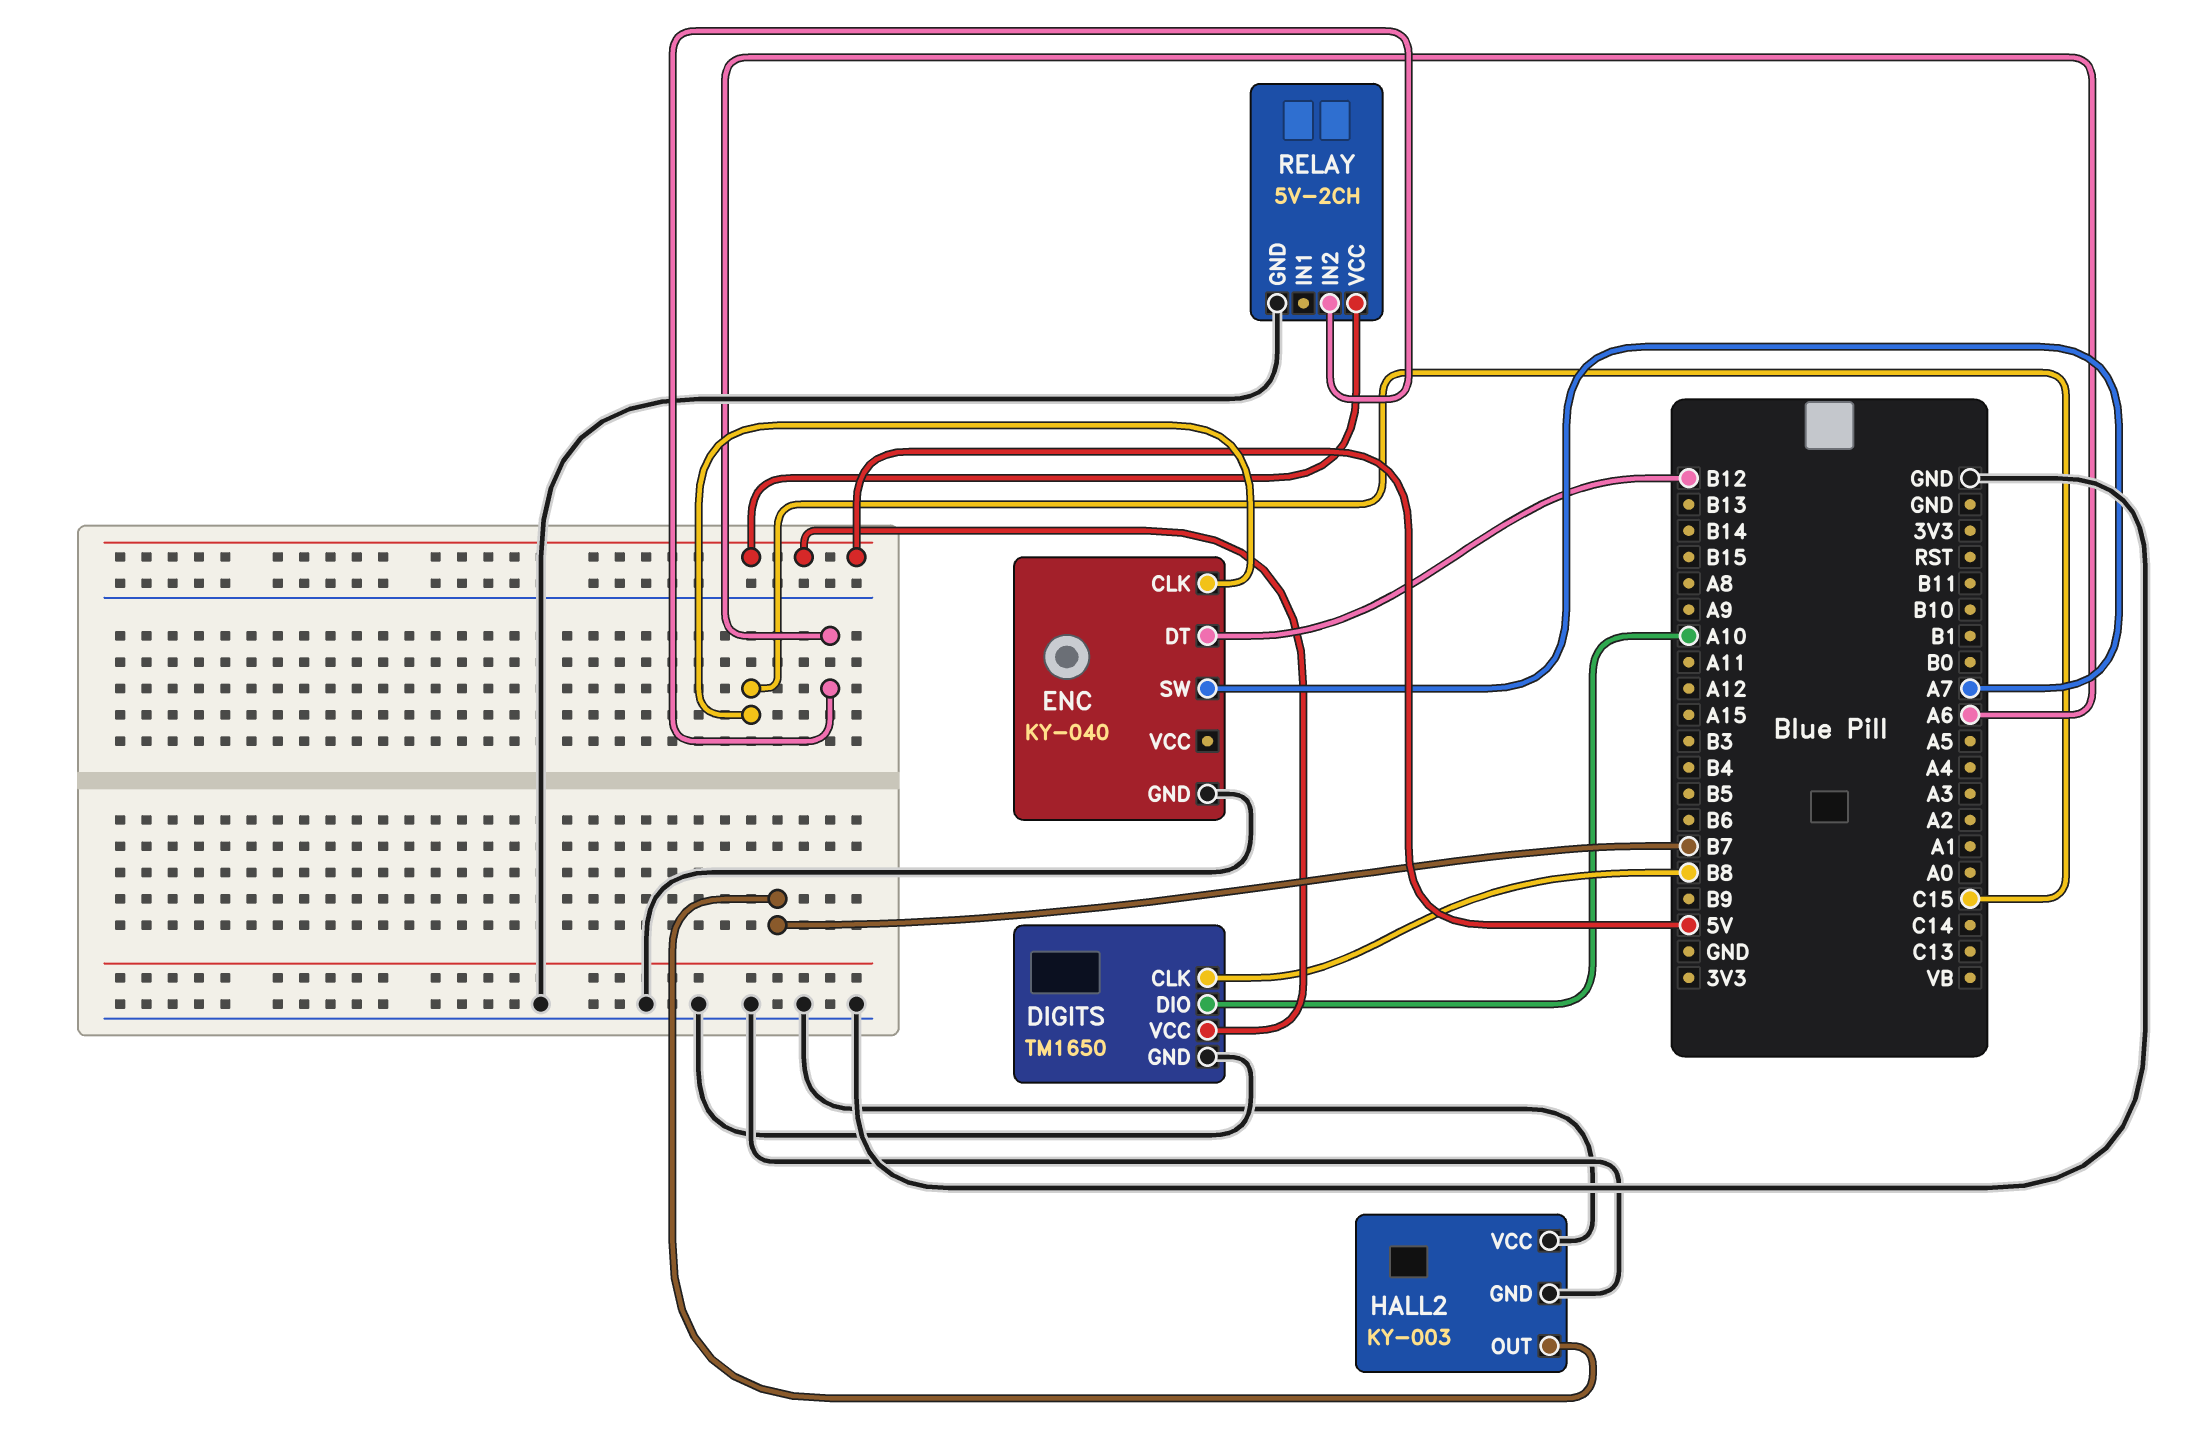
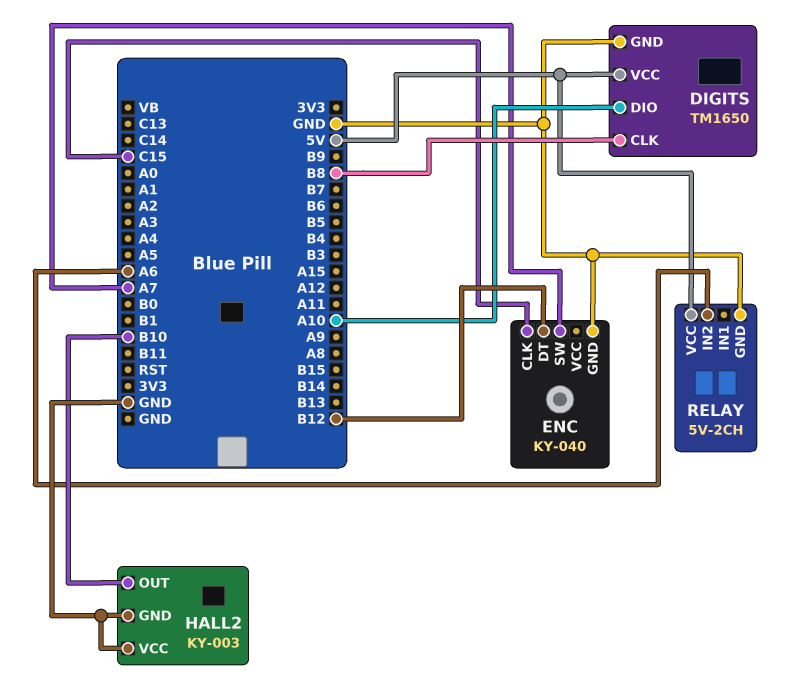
HALL2 pin OUT: B7 -> B10

